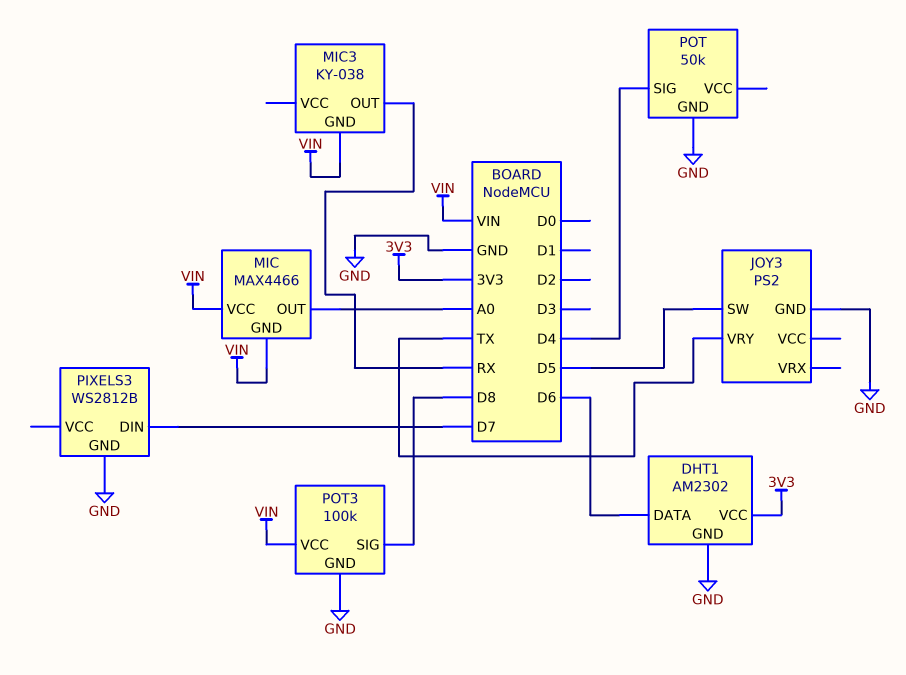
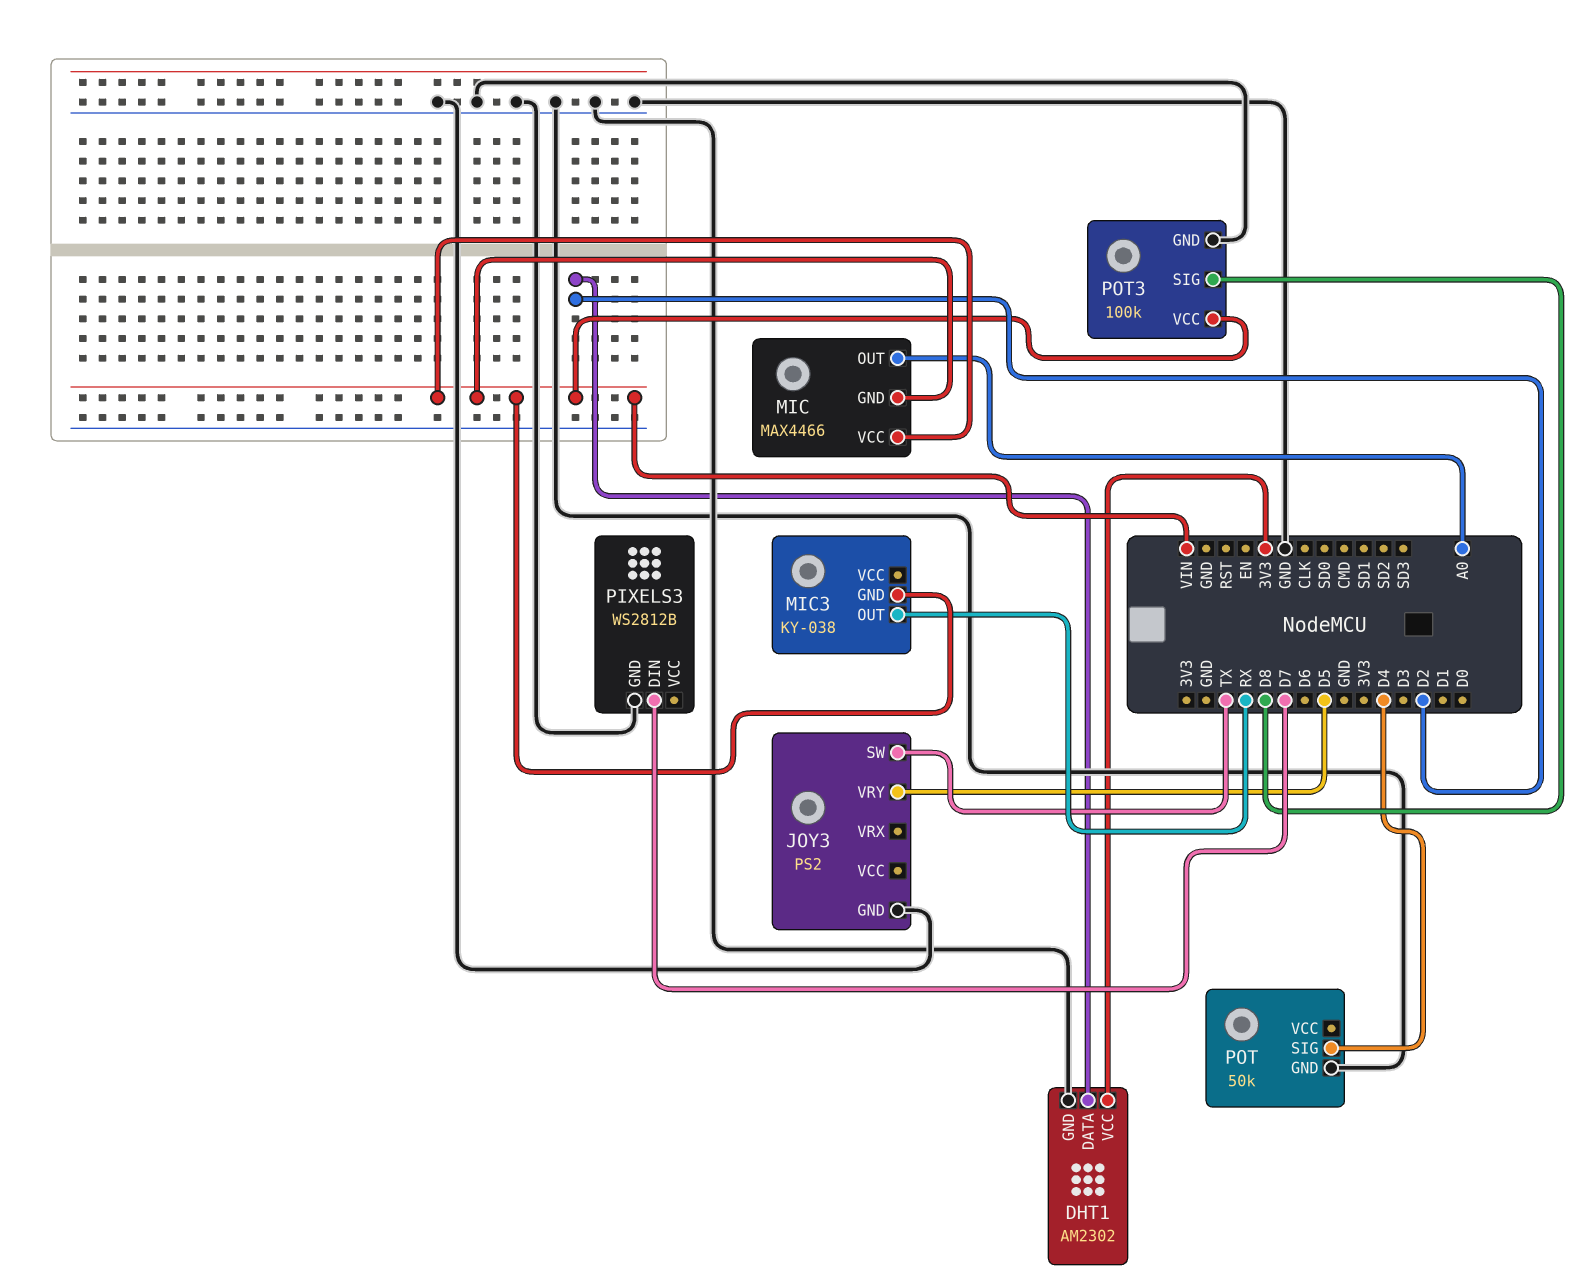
DHT1 pin DATA: D6 -> D2
JOY3 pin SW: D5 -> TX
JOY3 pin VRY: TX -> D5

